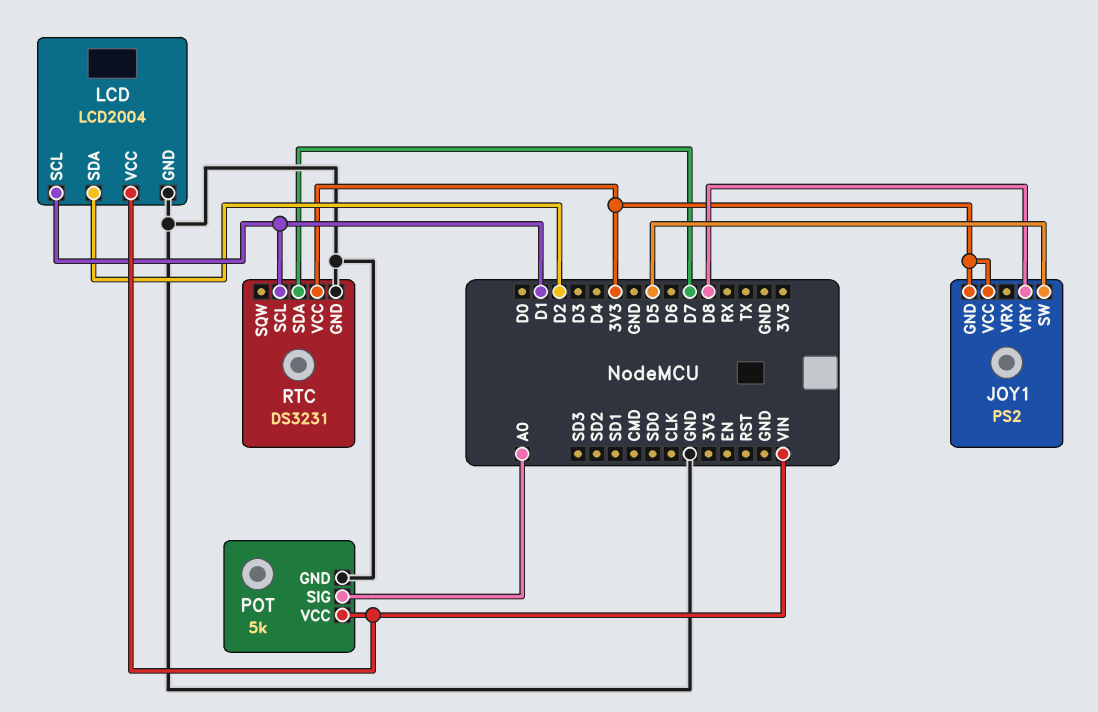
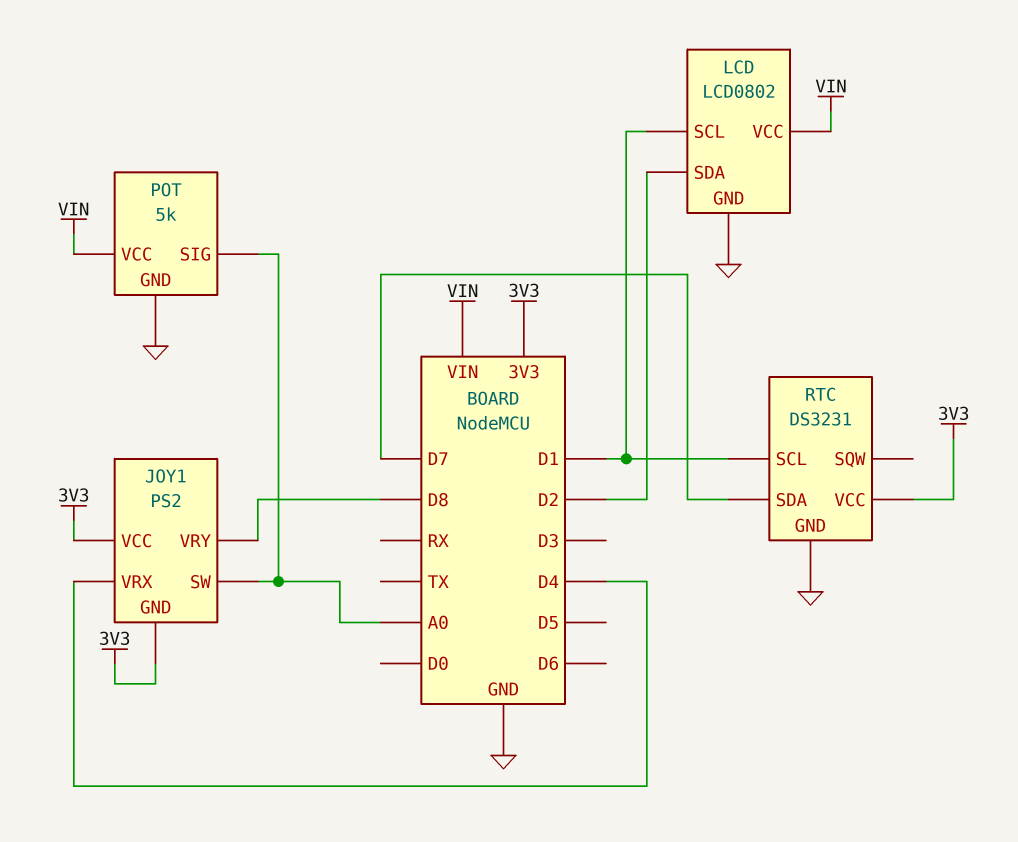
JOY1 pin SW: D5 -> A0
JOY1 pin VRX: none -> D4
LCD: LCD2004 -> LCD0802

